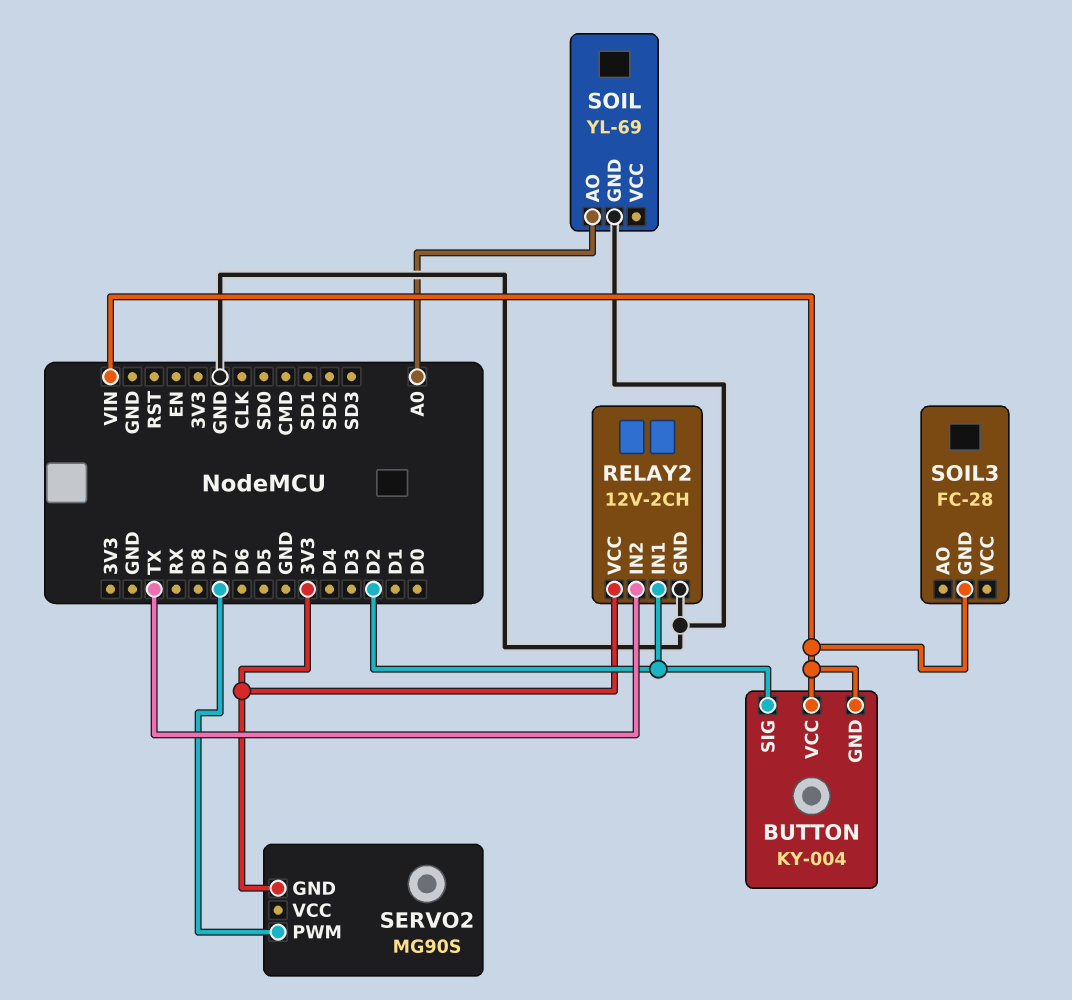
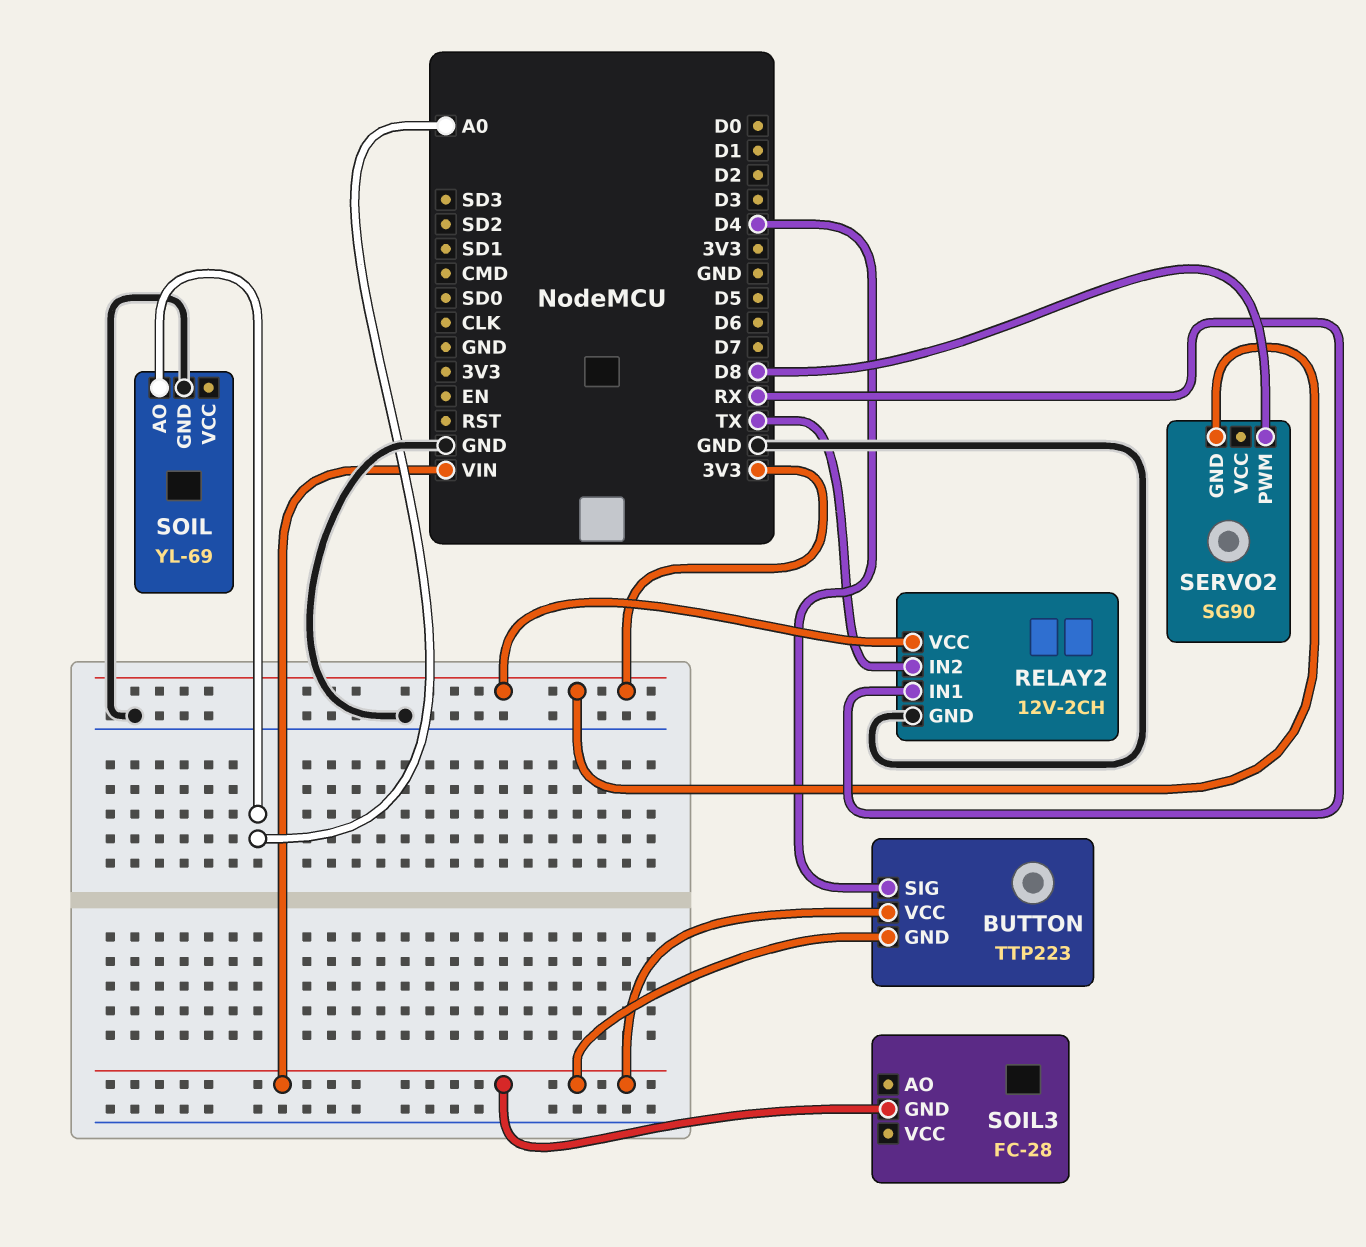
BUTTON: KY-004 -> TTP223
BUTTON pin SIG: D2 -> D4
RELAY2 pin IN1: D2 -> RX
SERVO2: MG90S -> SG90
SERVO2 pin PWM: D7 -> D8

